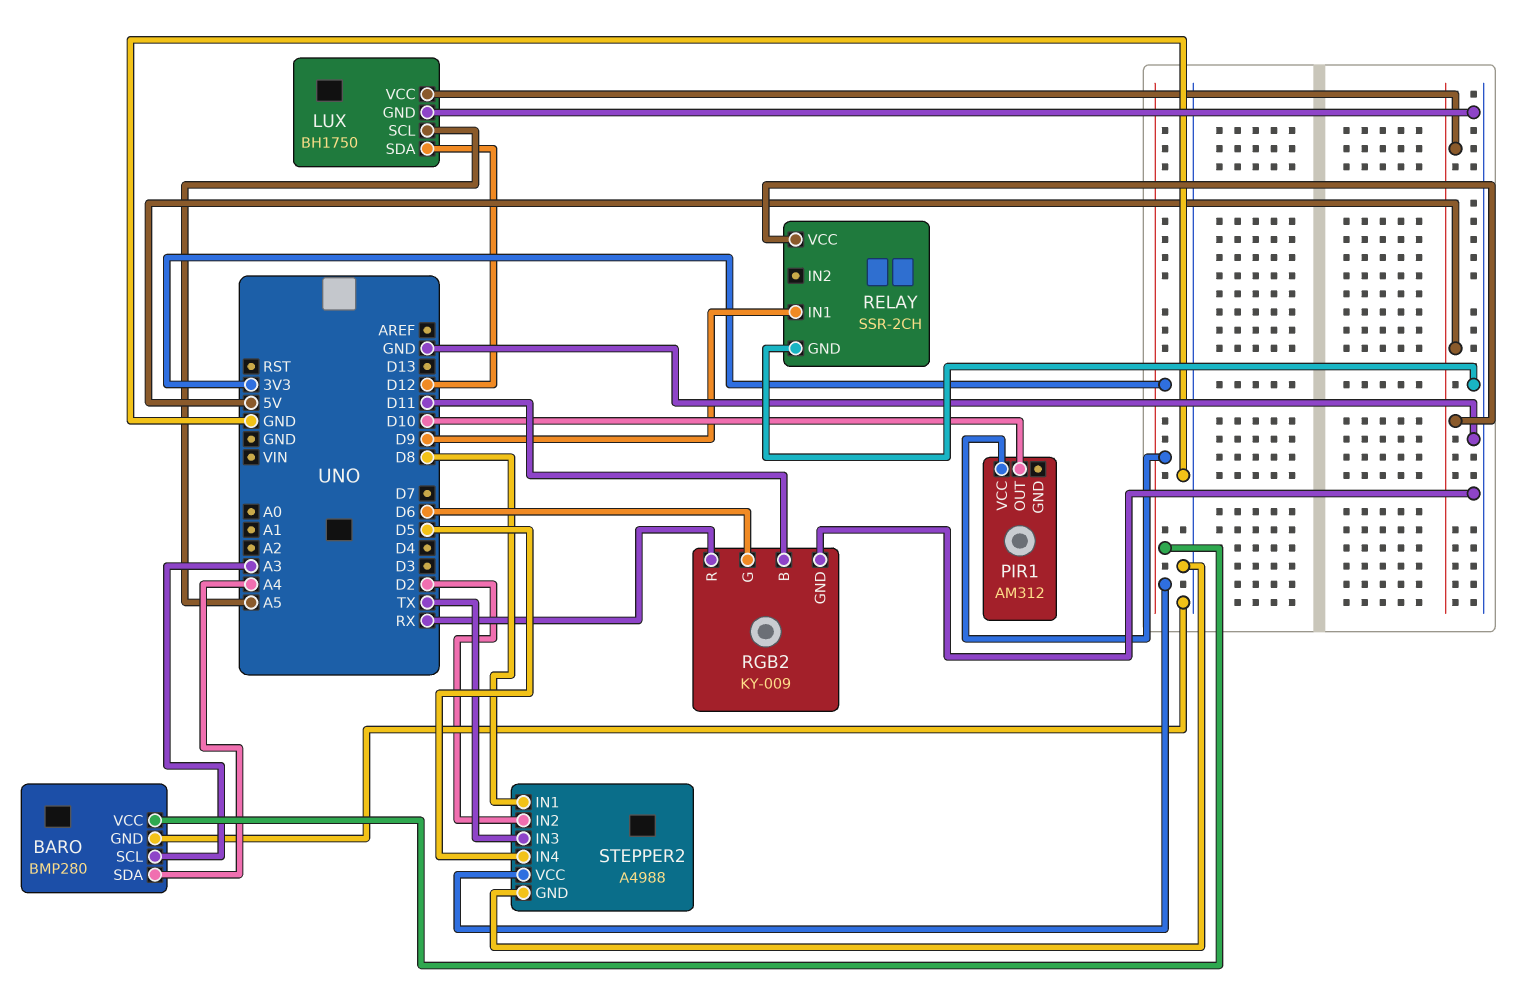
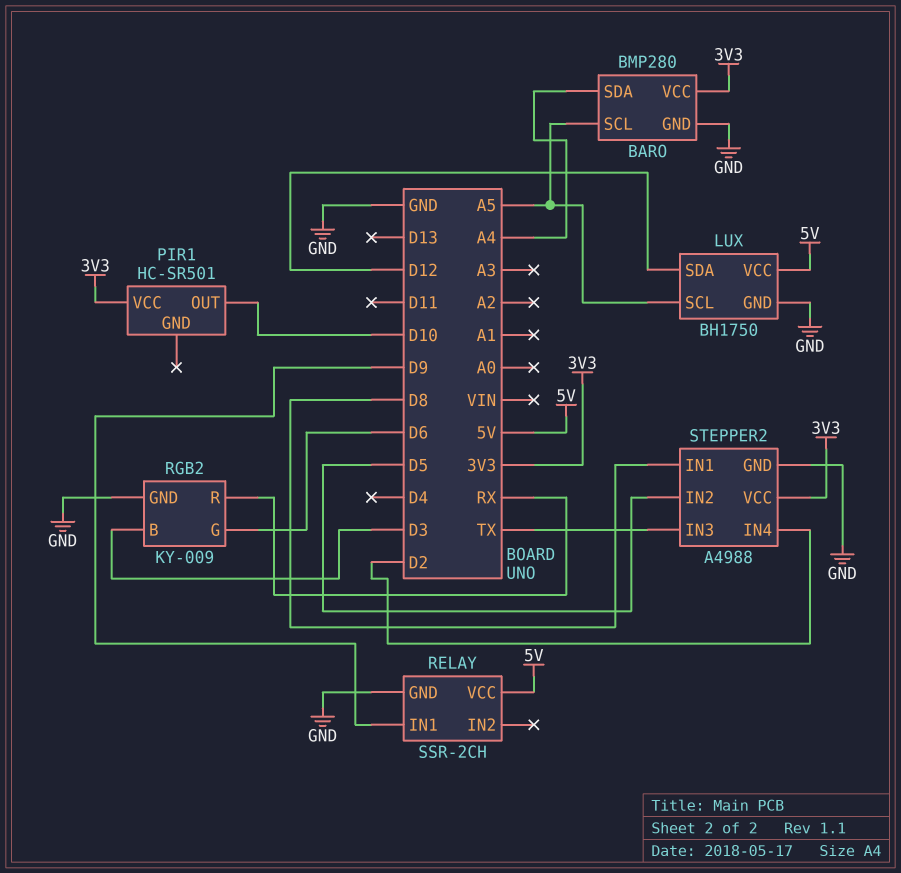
BARO pin SCL: A3 -> A5
PIR1: AM312 -> HC-SR501
RGB2 pin B: D11 -> D3
STEPPER2 pin IN2: D2 -> D5
STEPPER2 pin IN4: D5 -> D2

